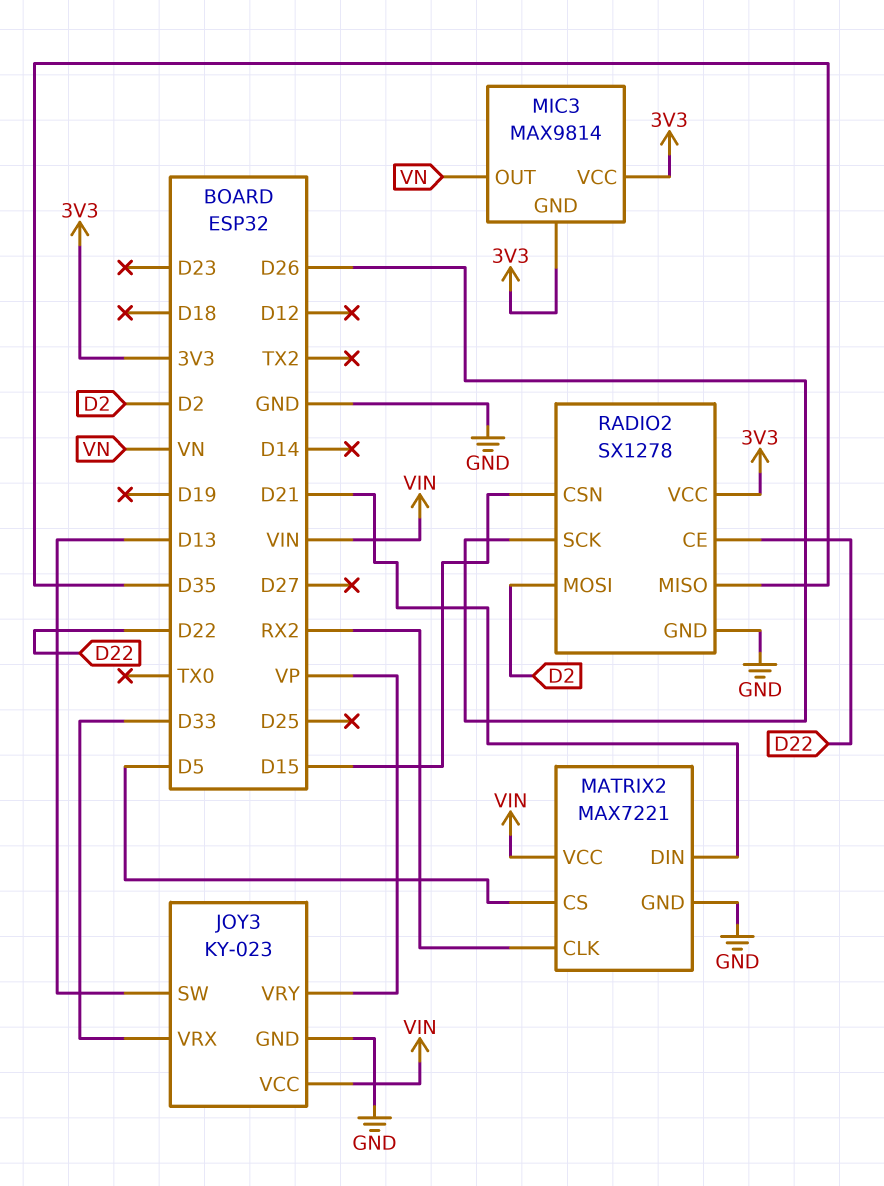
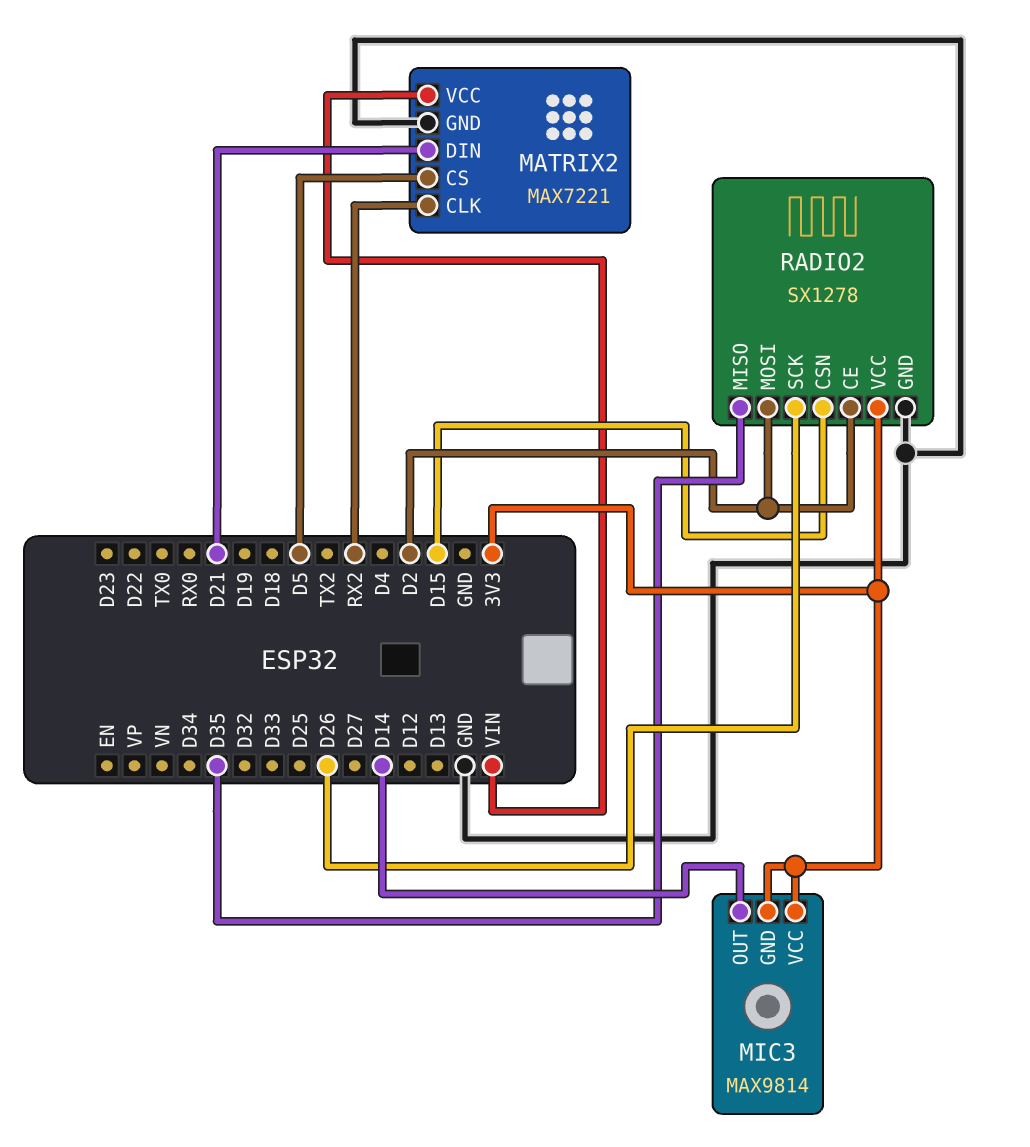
JOY3: KY-023 -> none
JOY3 pin GND: GND -> none
JOY3 pin SW: D13 -> none
JOY3 pin VCC: VIN -> none
JOY3 pin VRX: D33 -> none
JOY3 pin VRY: VP -> none
MIC3 pin OUT: VN -> D14
RADIO2 pin CE: D22 -> D2

